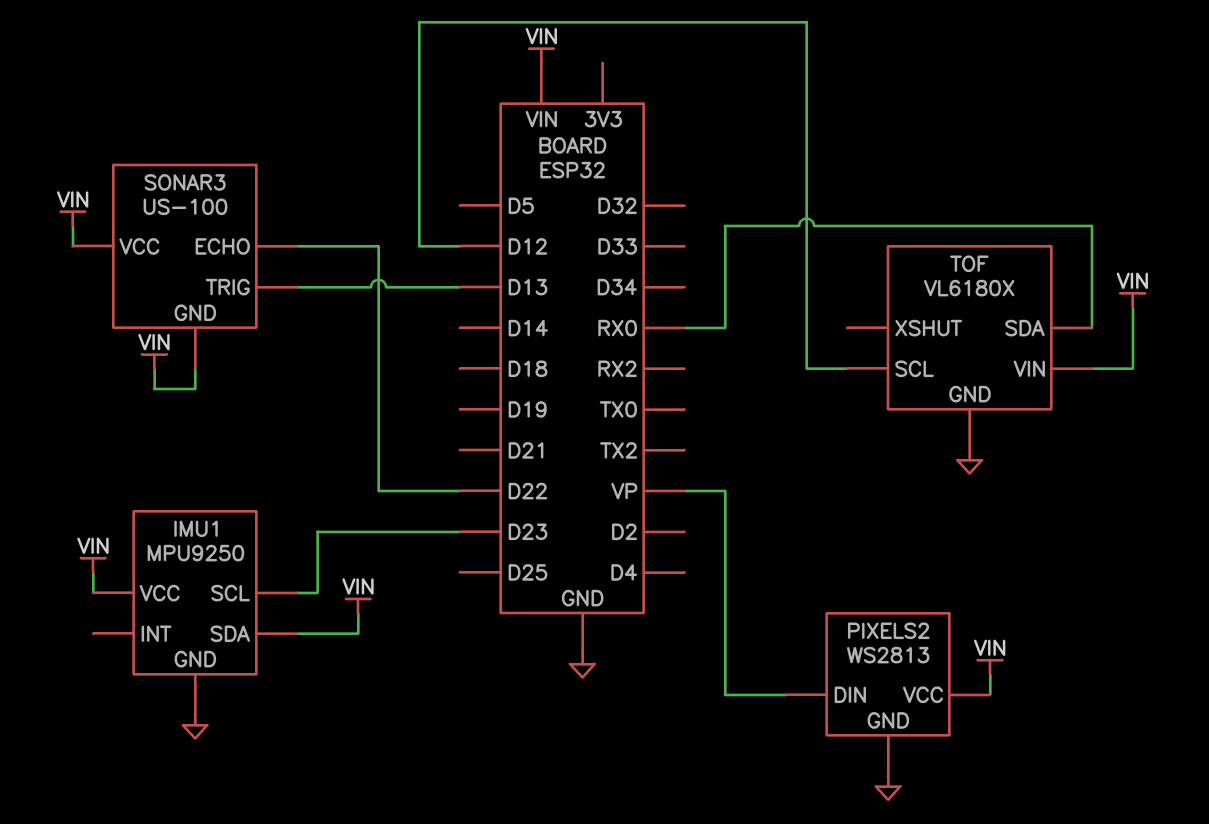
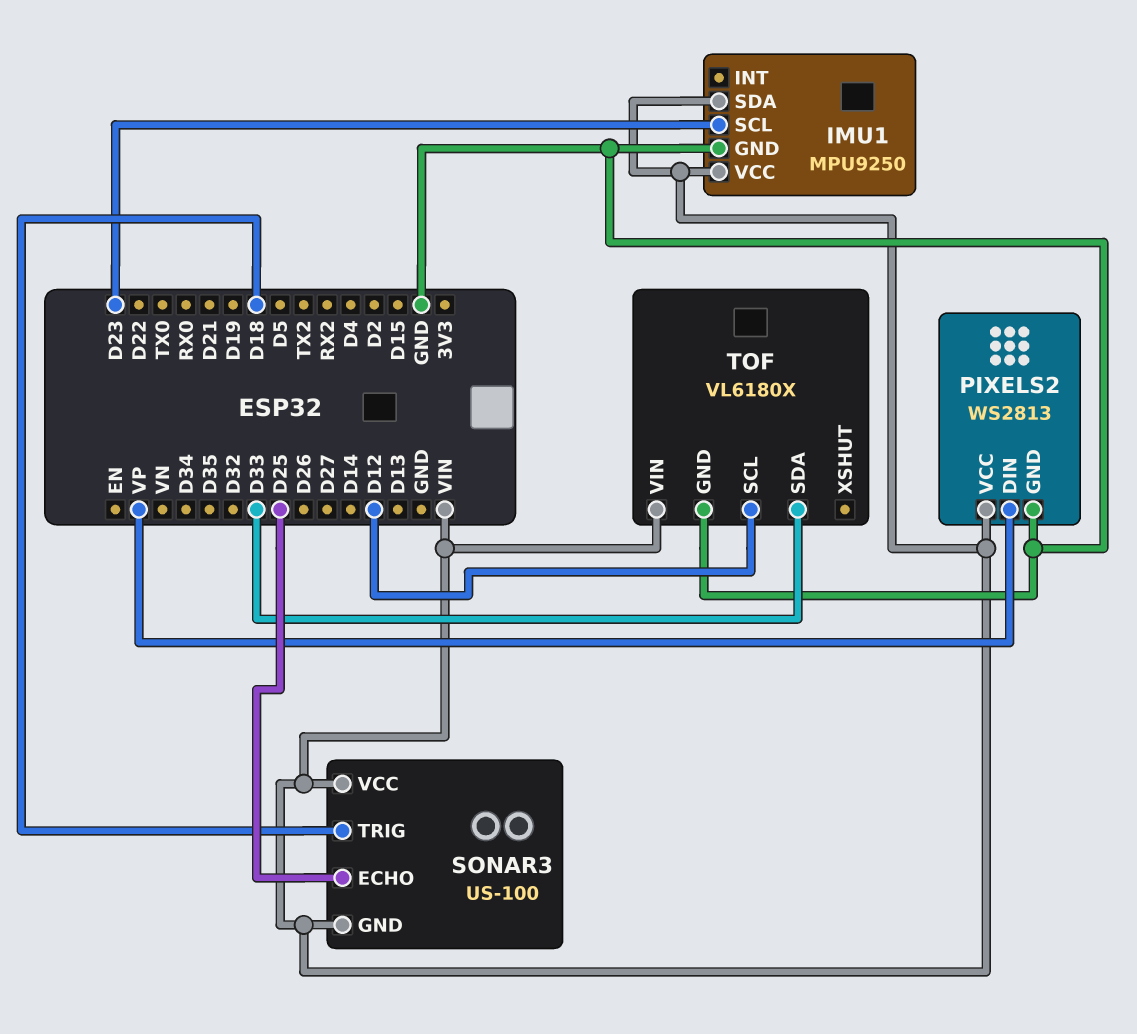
SONAR3 pin ECHO: D22 -> D25
SONAR3 pin TRIG: D13 -> D18
TOF pin SDA: RX0 -> D33

